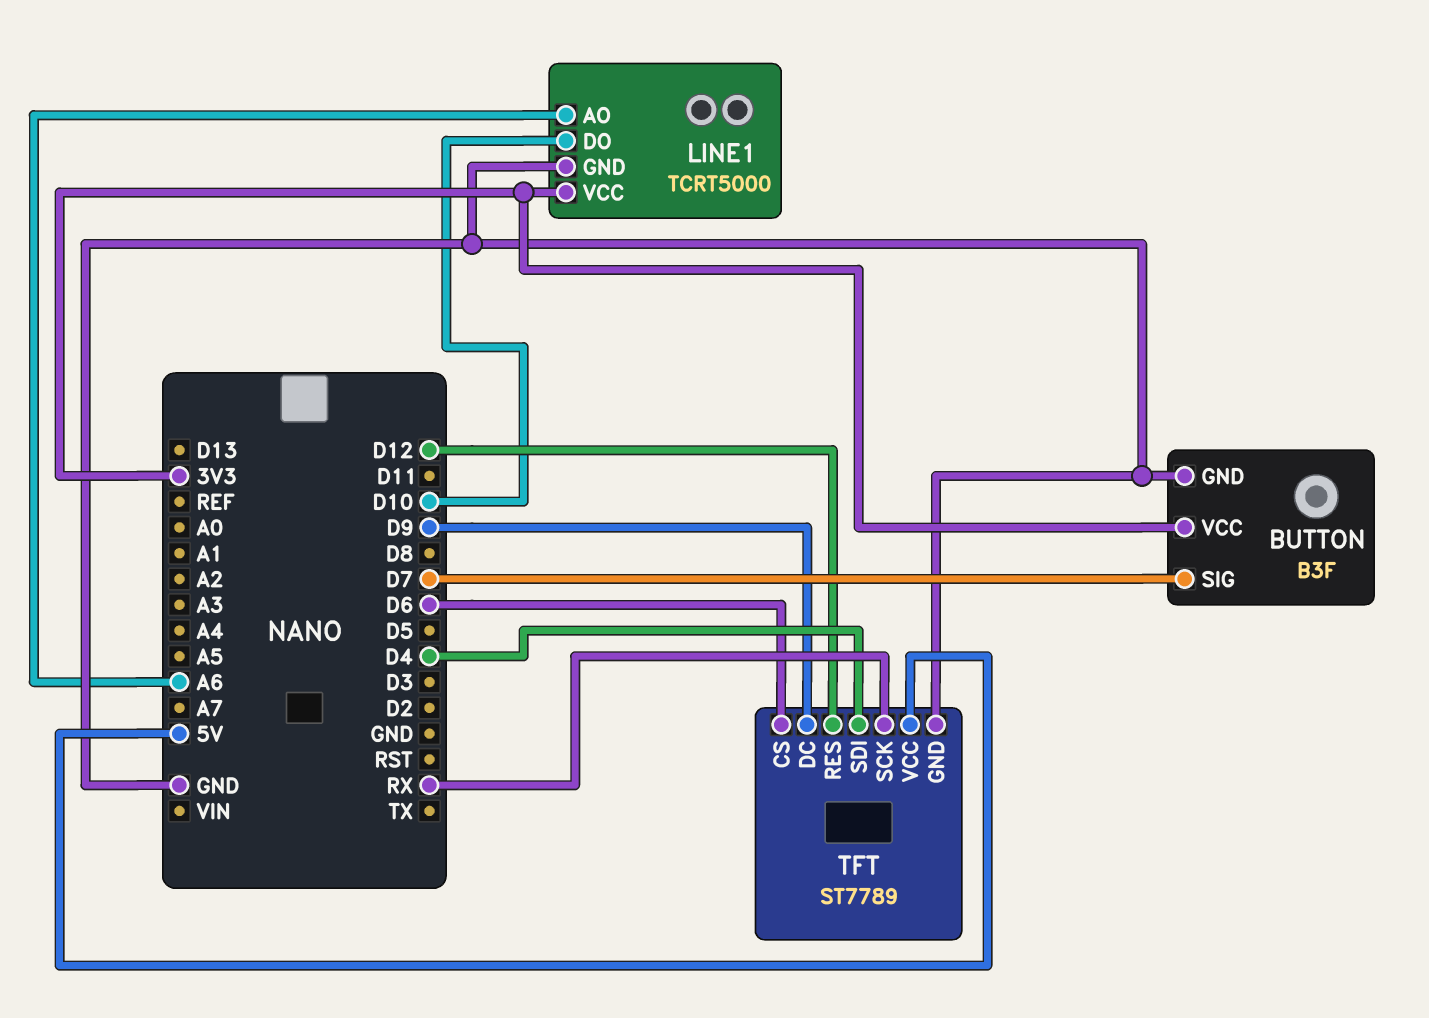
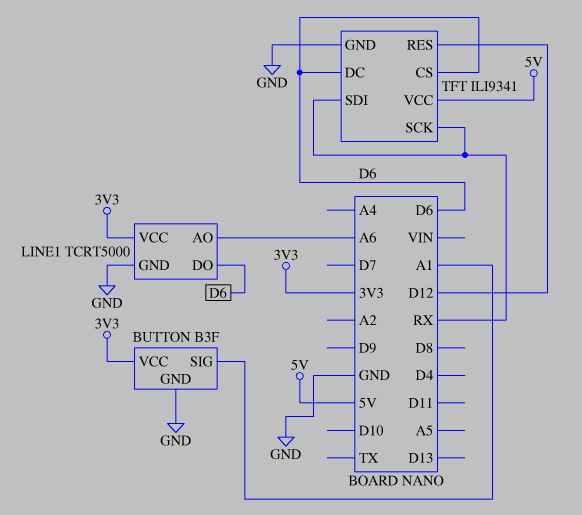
BUTTON pin SIG: D7 -> A1
LINE1 pin DO: D10 -> D6
TFT: ST7789 -> ILI9341
TFT pin DC: D9 -> D6
TFT pin SDI: D4 -> RX

